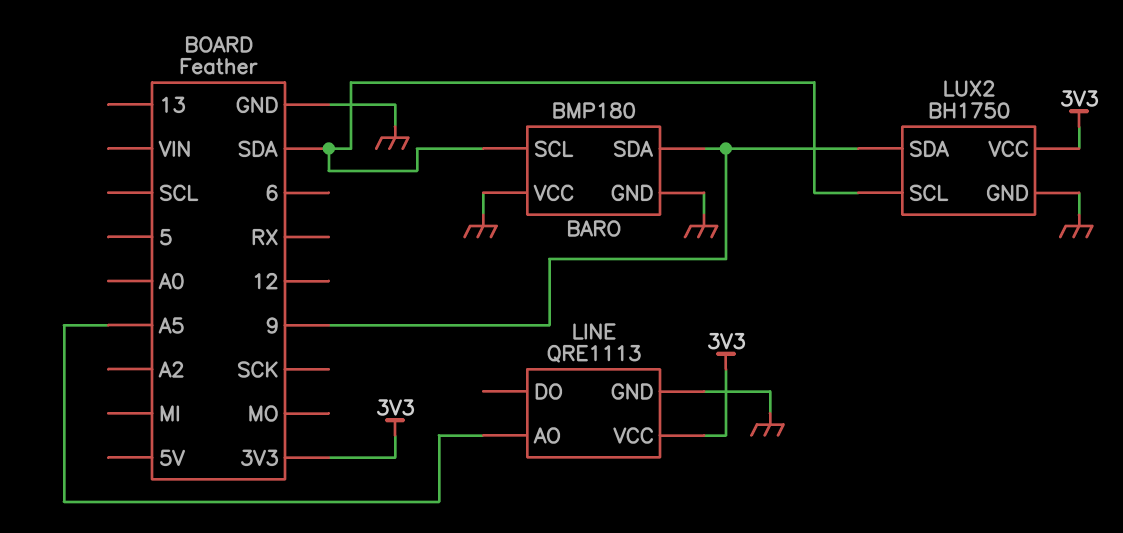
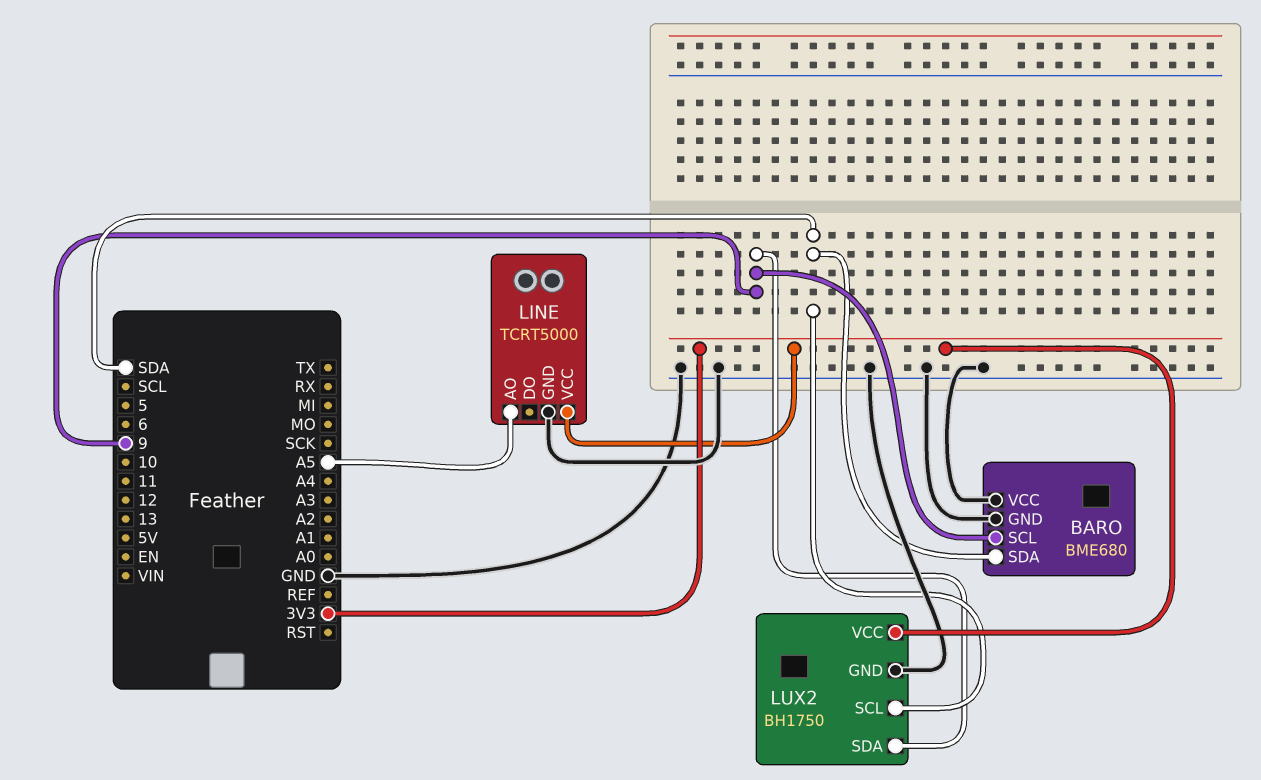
BARO: BMP180 -> BME680
BARO pin SCL: SDA -> 9
BARO pin SDA: 9 -> SDA
LINE: QRE1113 -> TCRT5000

